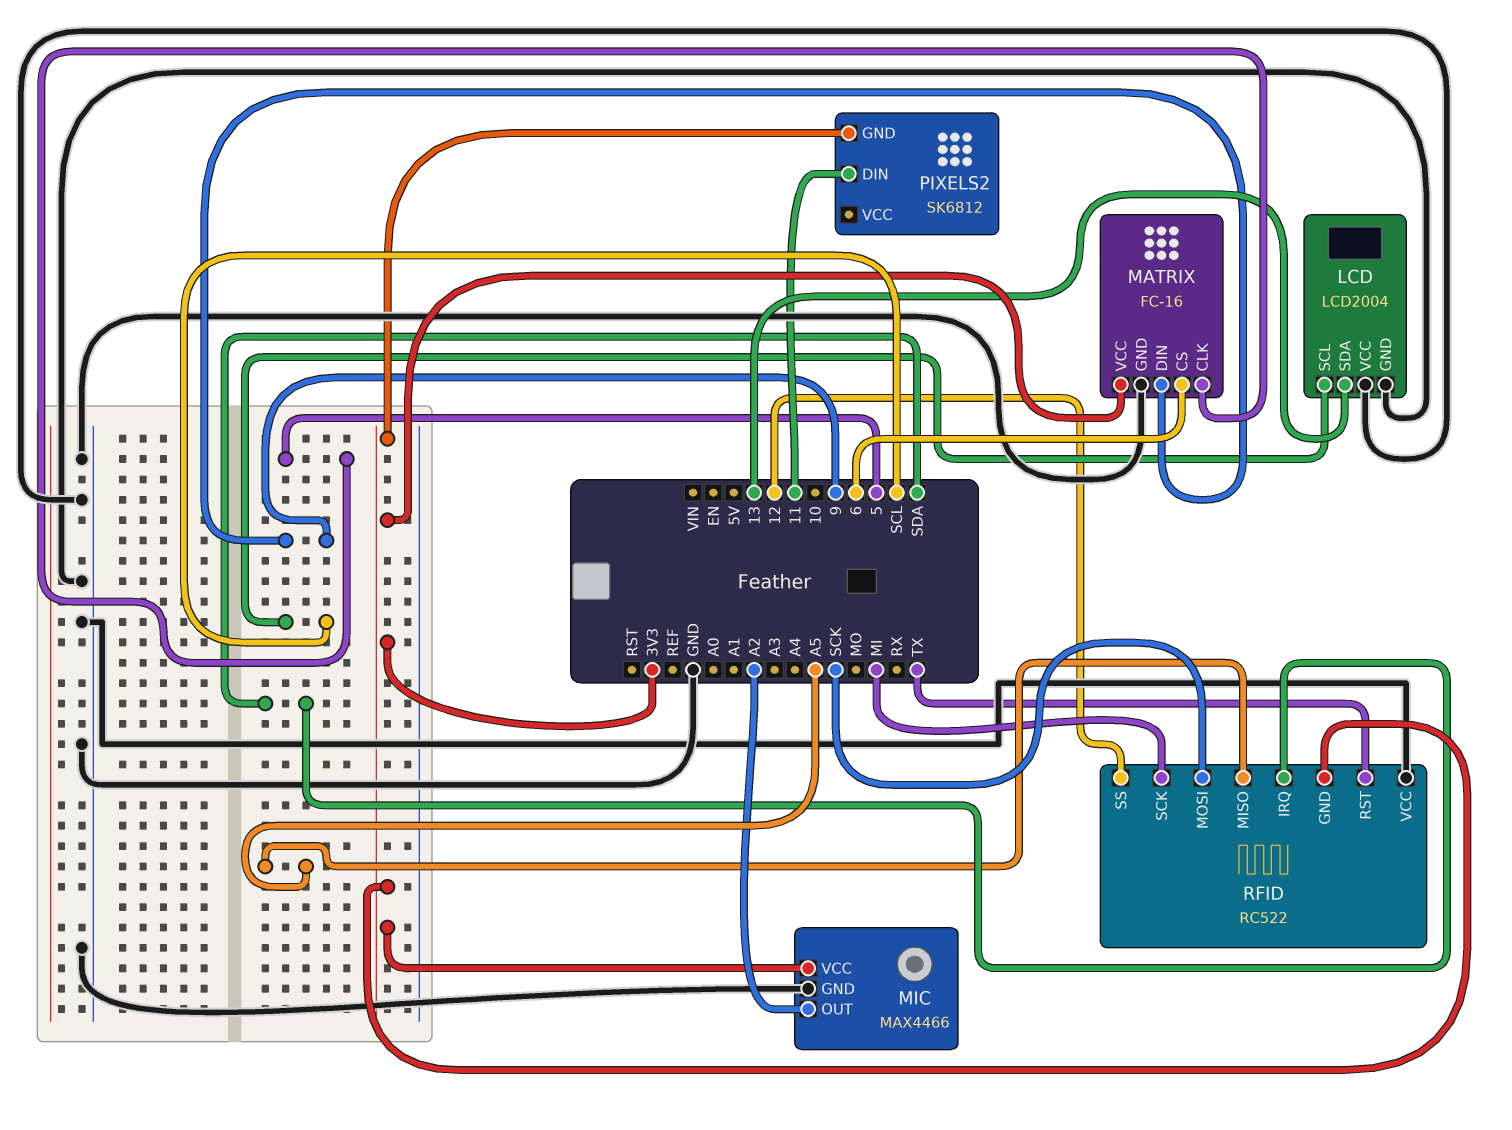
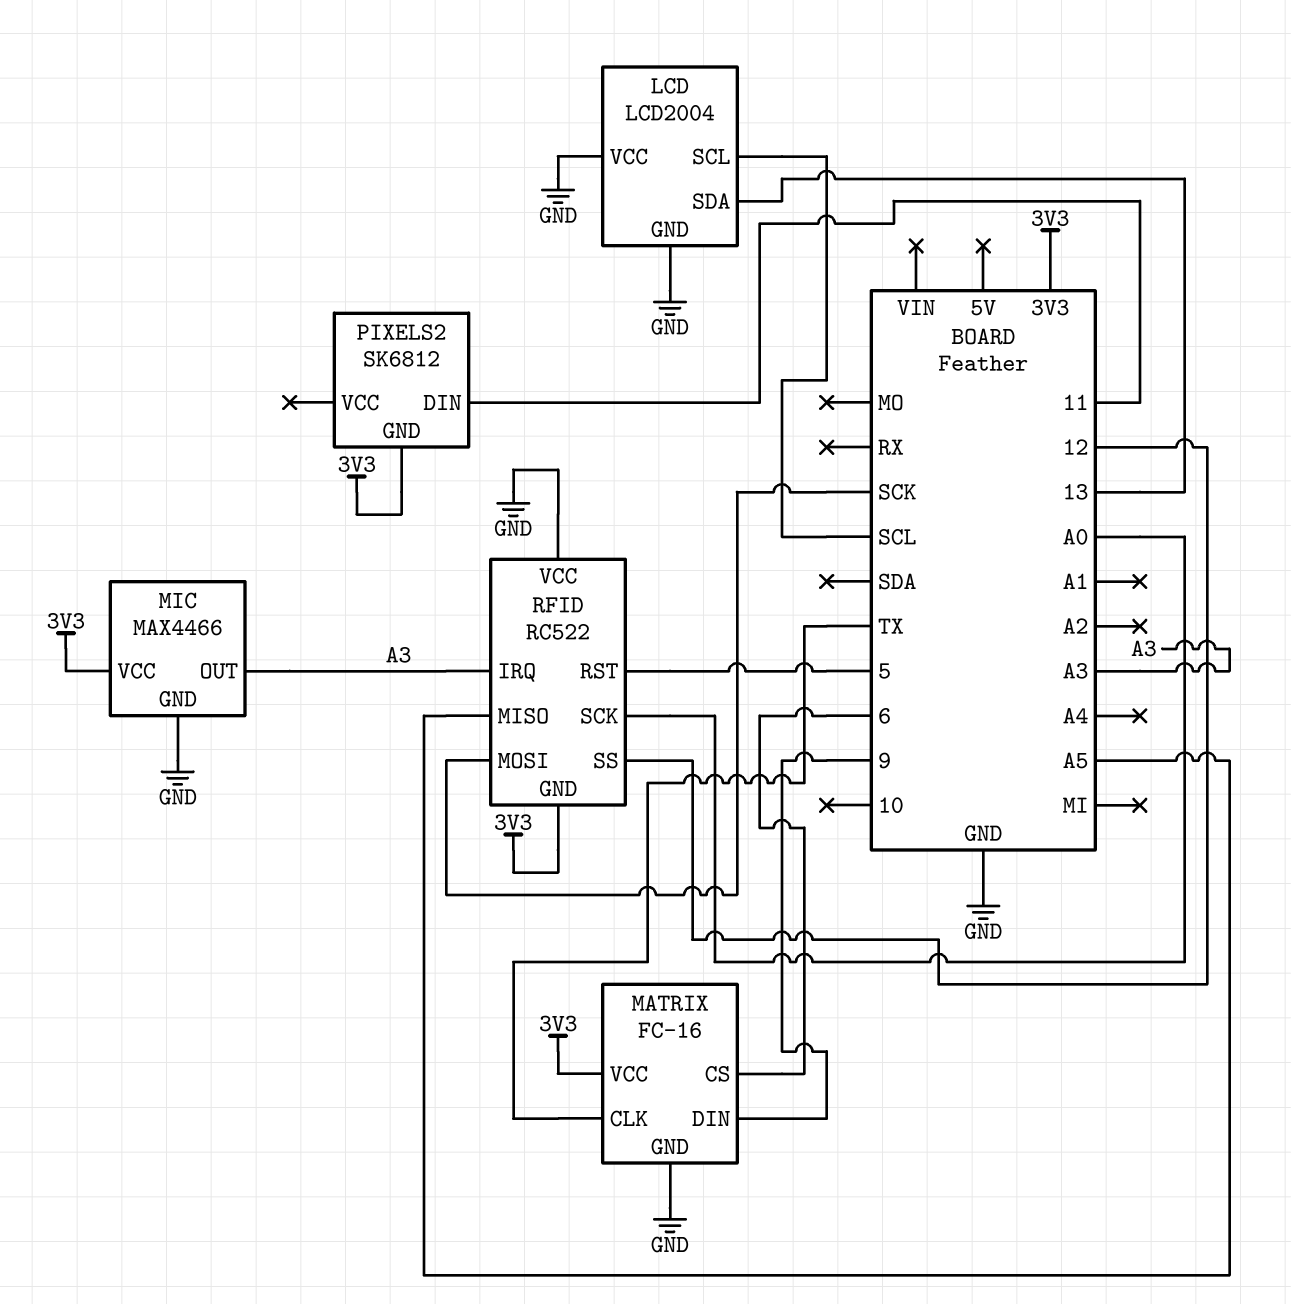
MATRIX pin CLK: 5 -> TX
MIC pin OUT: A2 -> A3
RFID pin IRQ: SDA -> A3
RFID pin RST: TX -> 5
RFID pin SCK: MI -> A0

